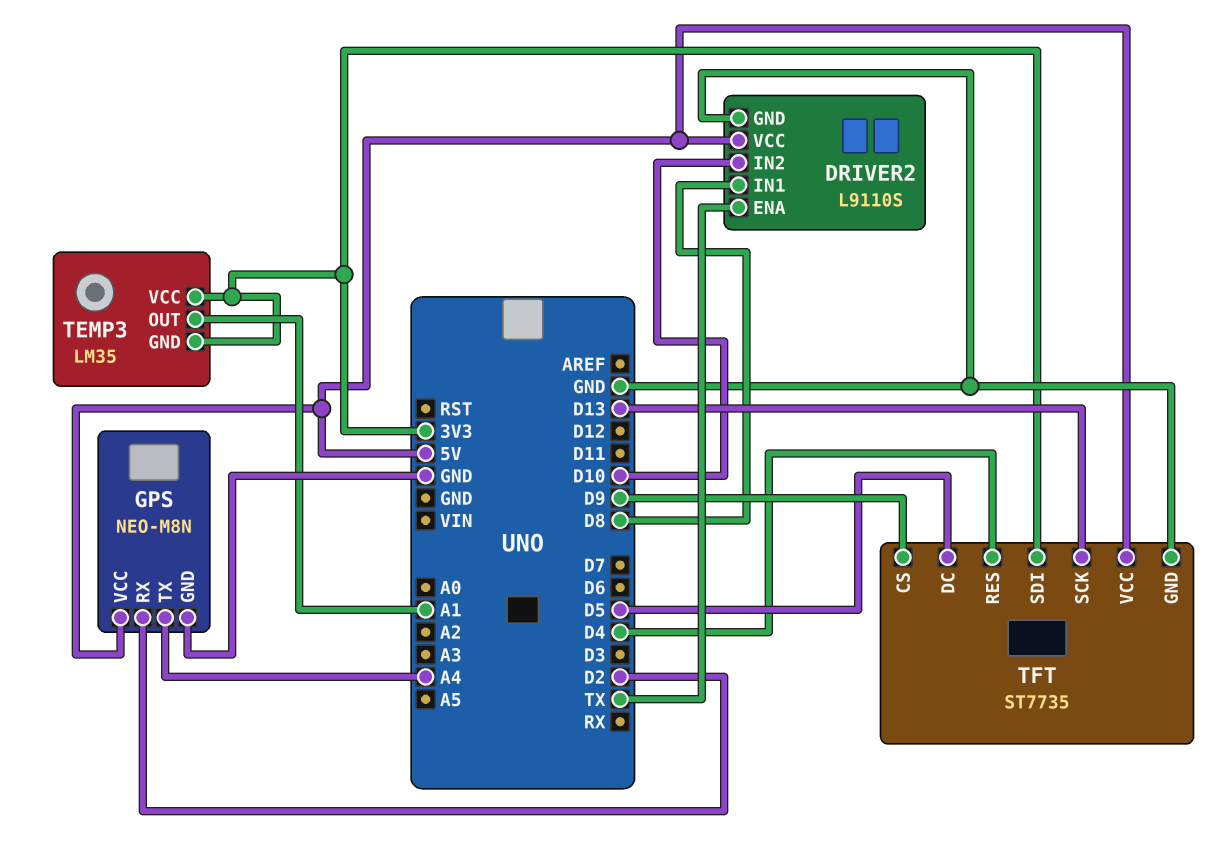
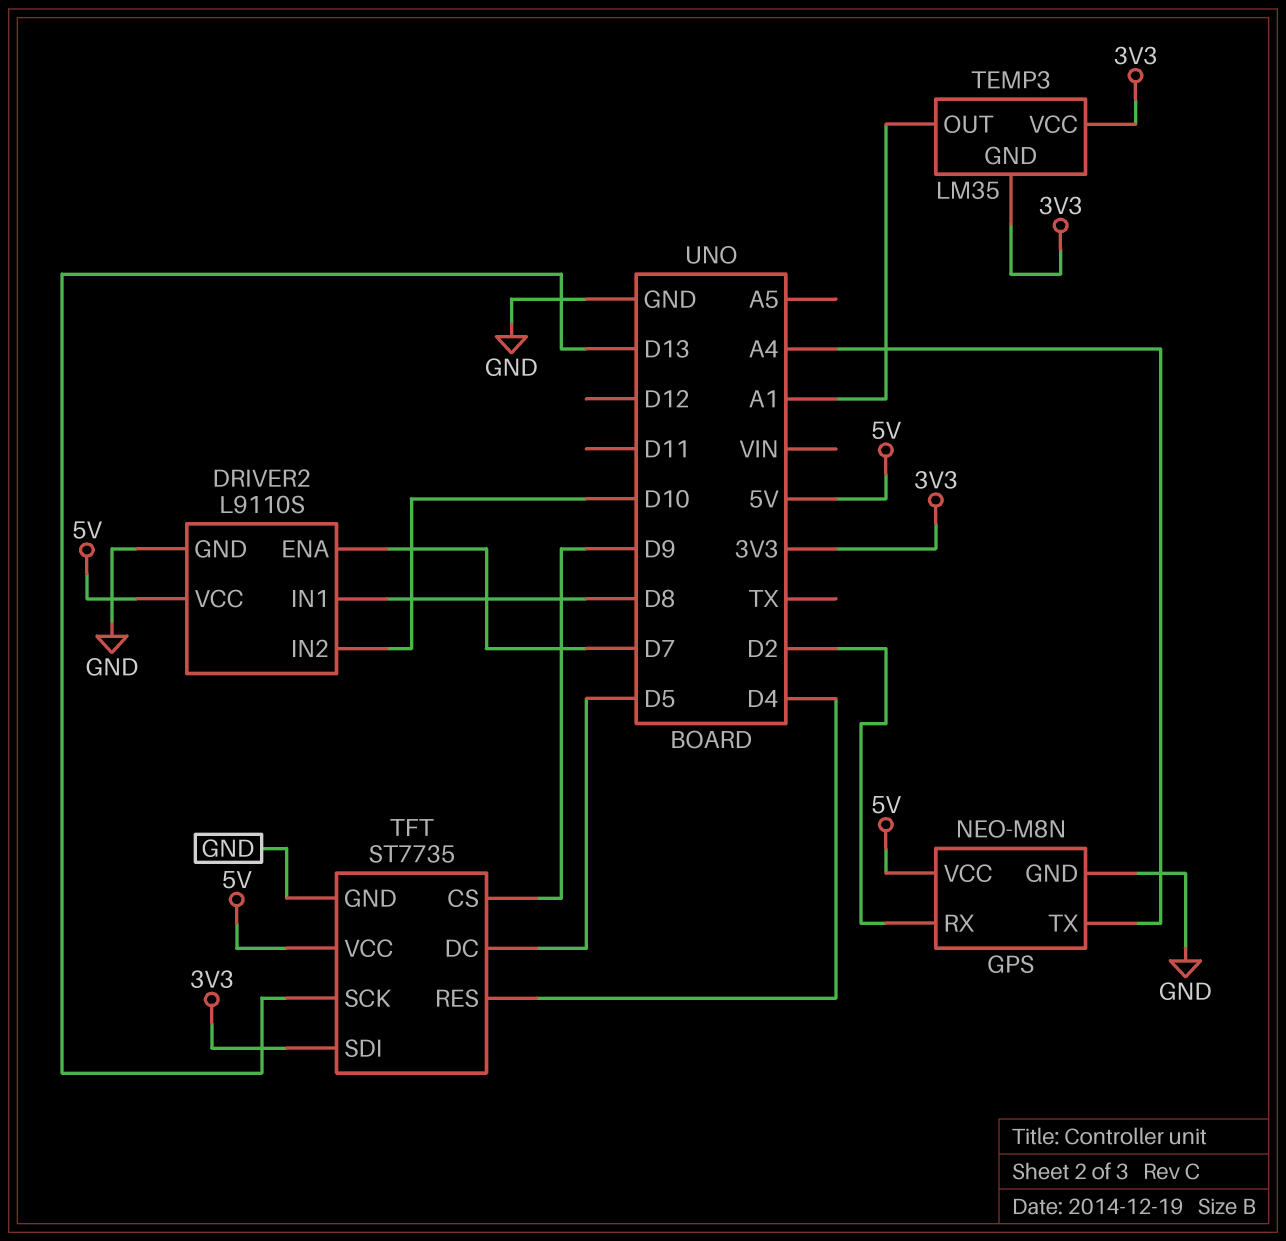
DRIVER2 pin ENA: TX -> D7

